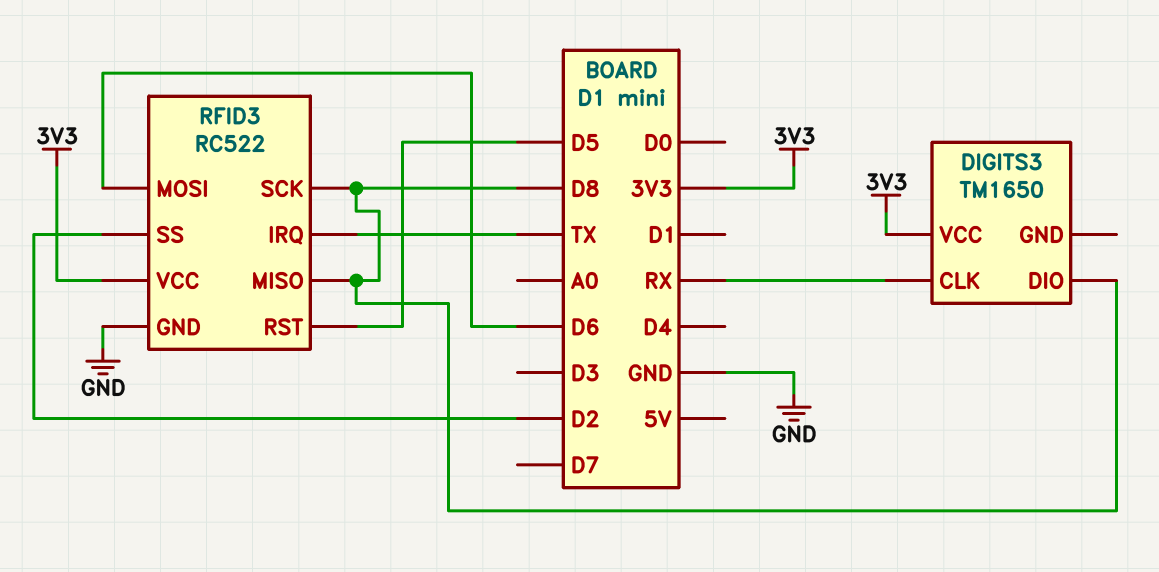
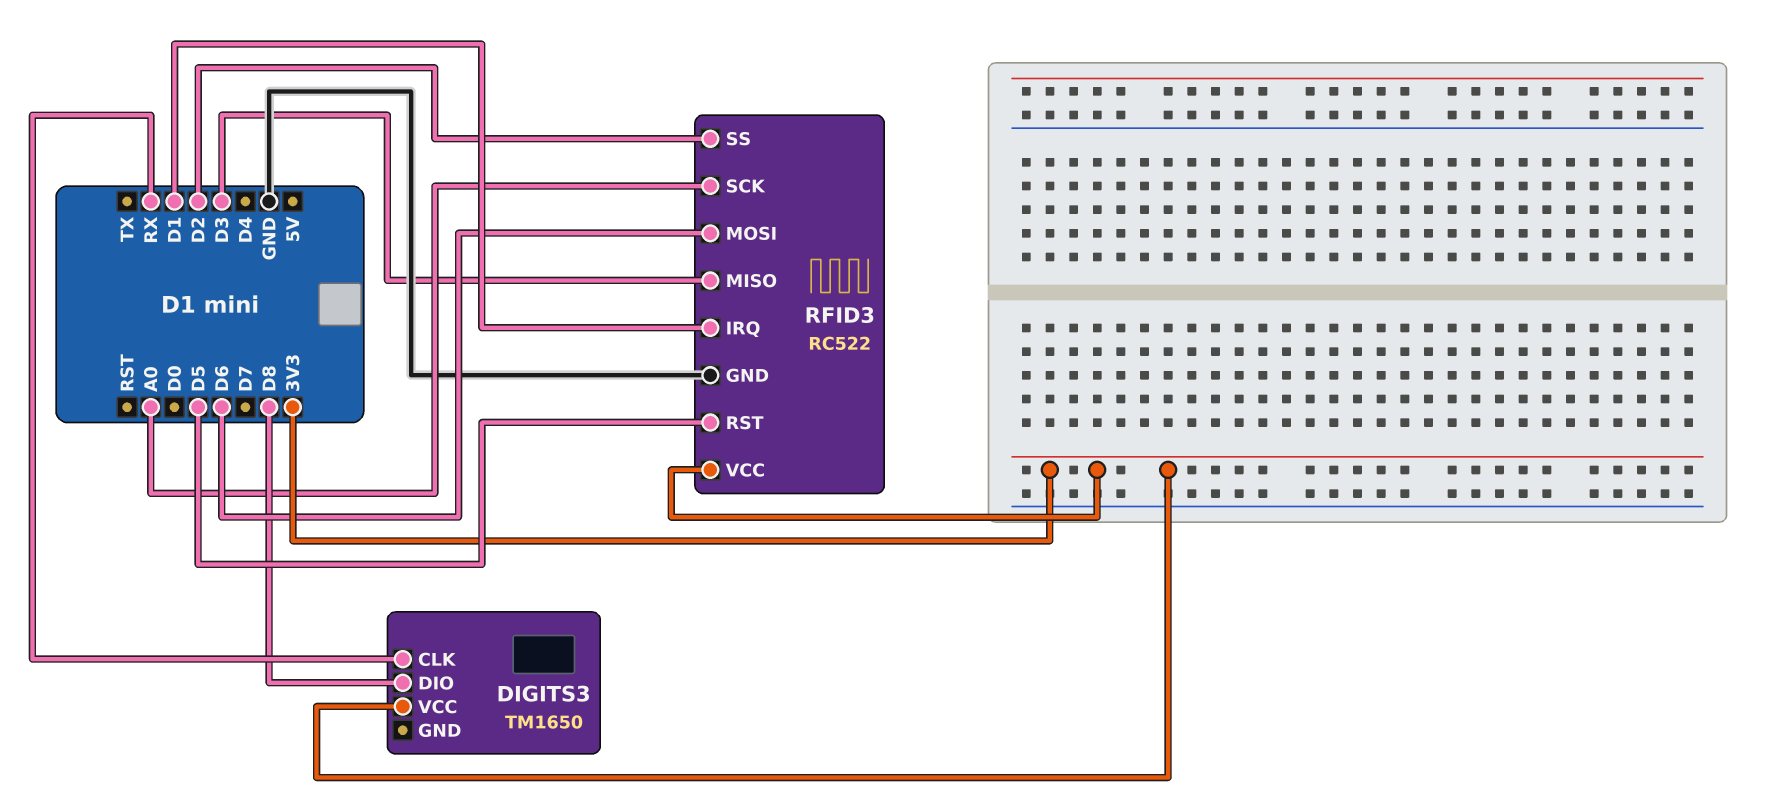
RFID3 pin IRQ: TX -> D1
RFID3 pin MISO: D8 -> D3
RFID3 pin SCK: D8 -> A0

